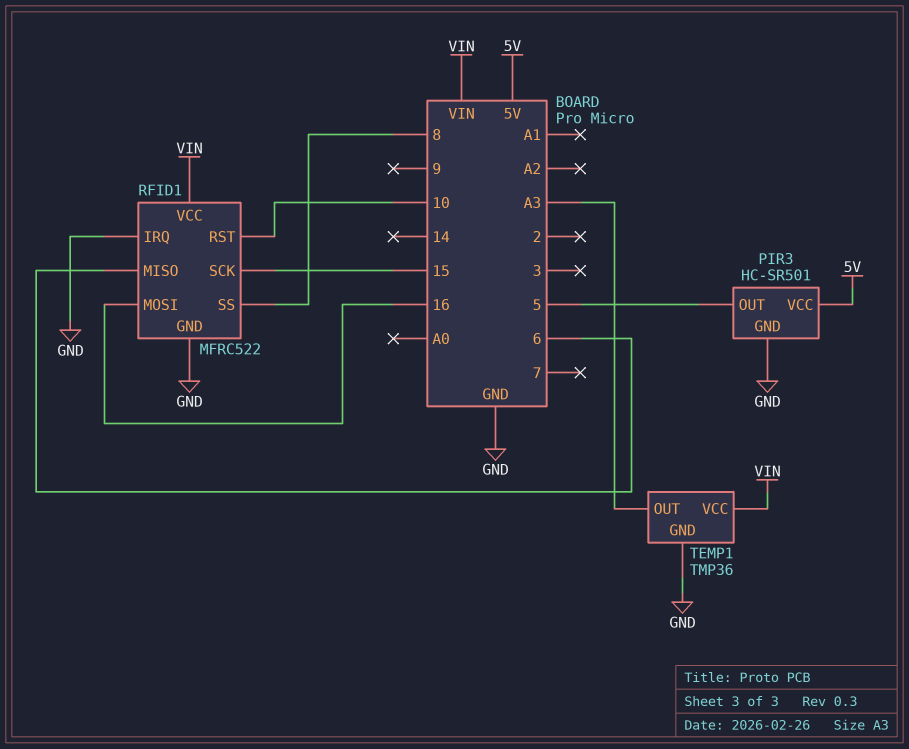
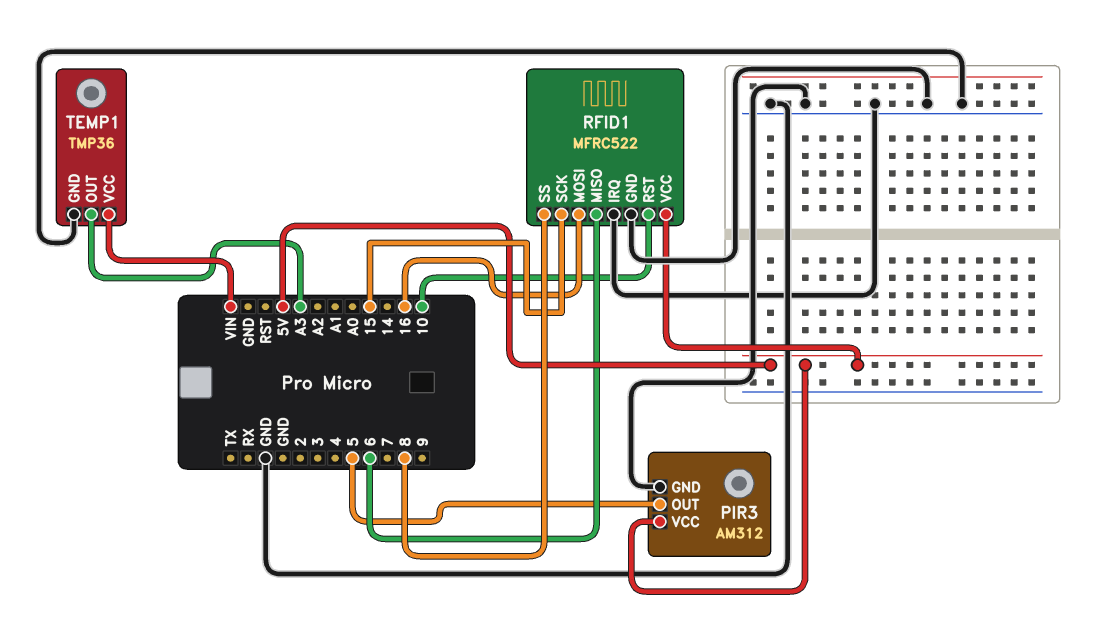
PIR3: HC-SR501 -> AM312
RFID1 pin VCC: VIN -> 5V

